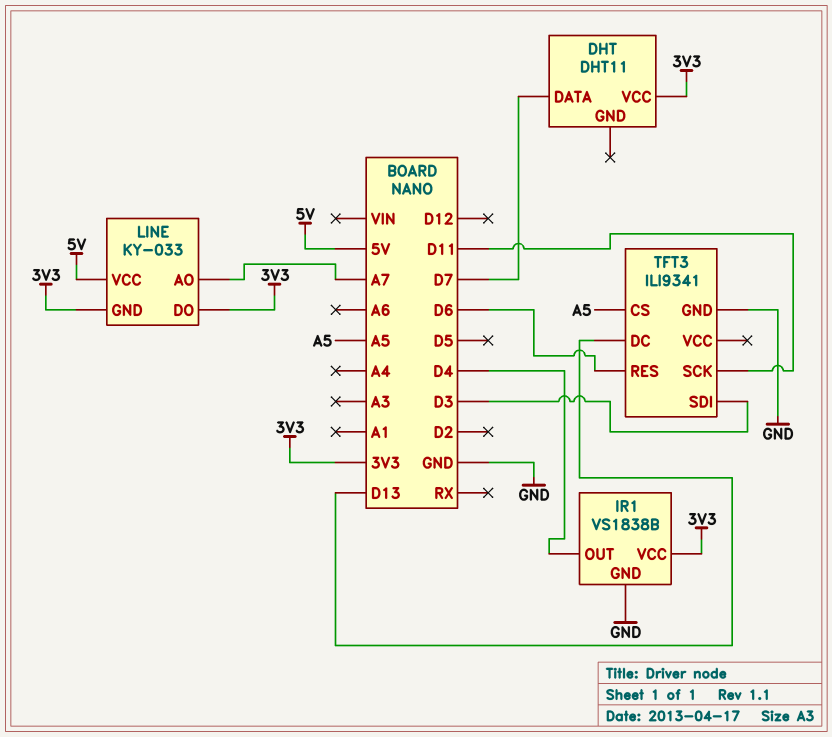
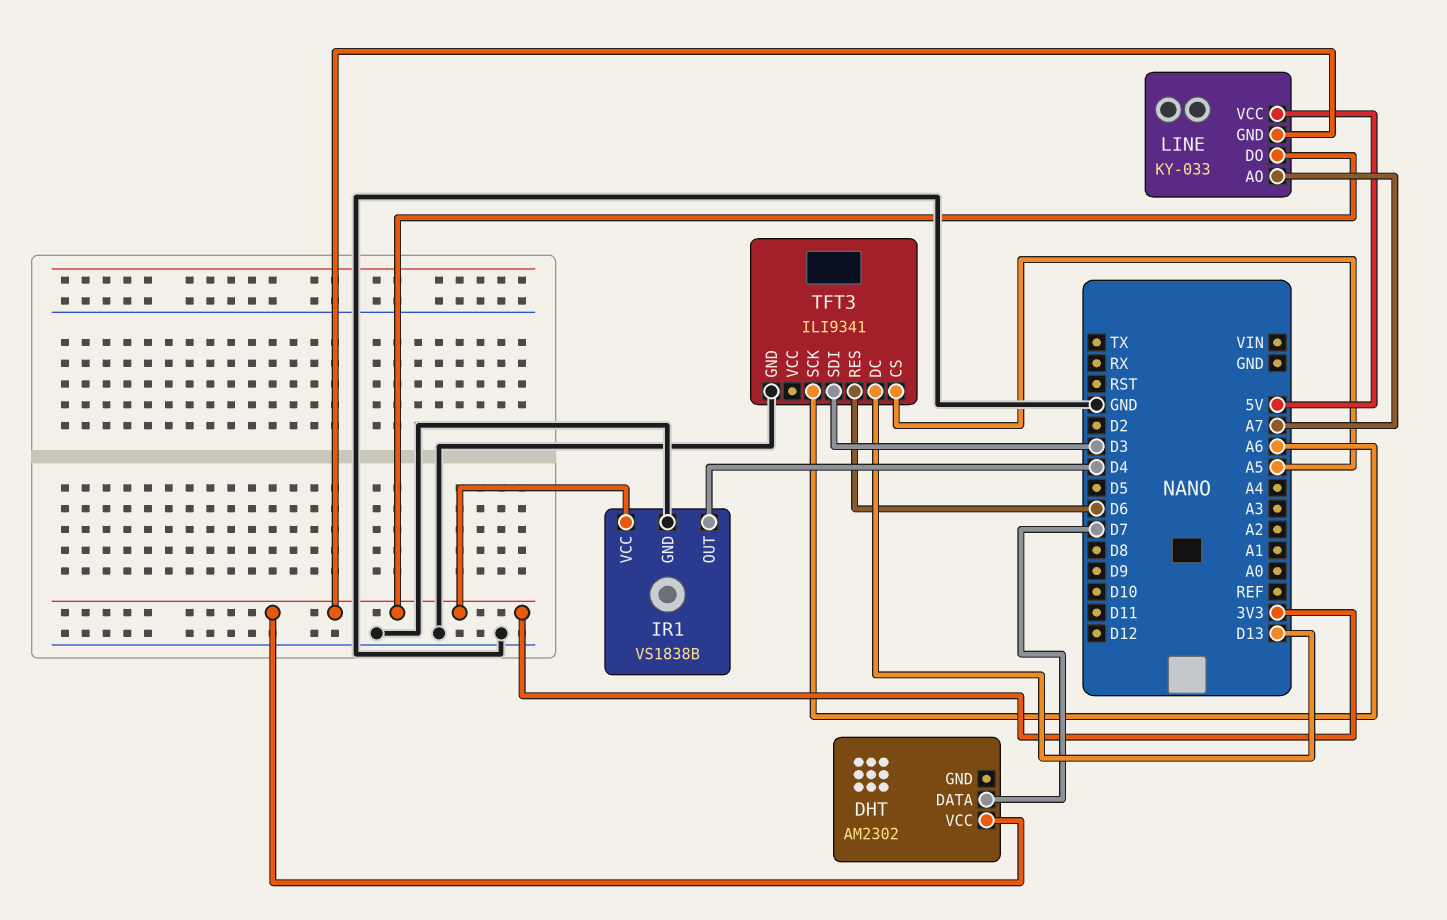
DHT: DHT11 -> AM2302
TFT3 pin SCK: D11 -> A6

